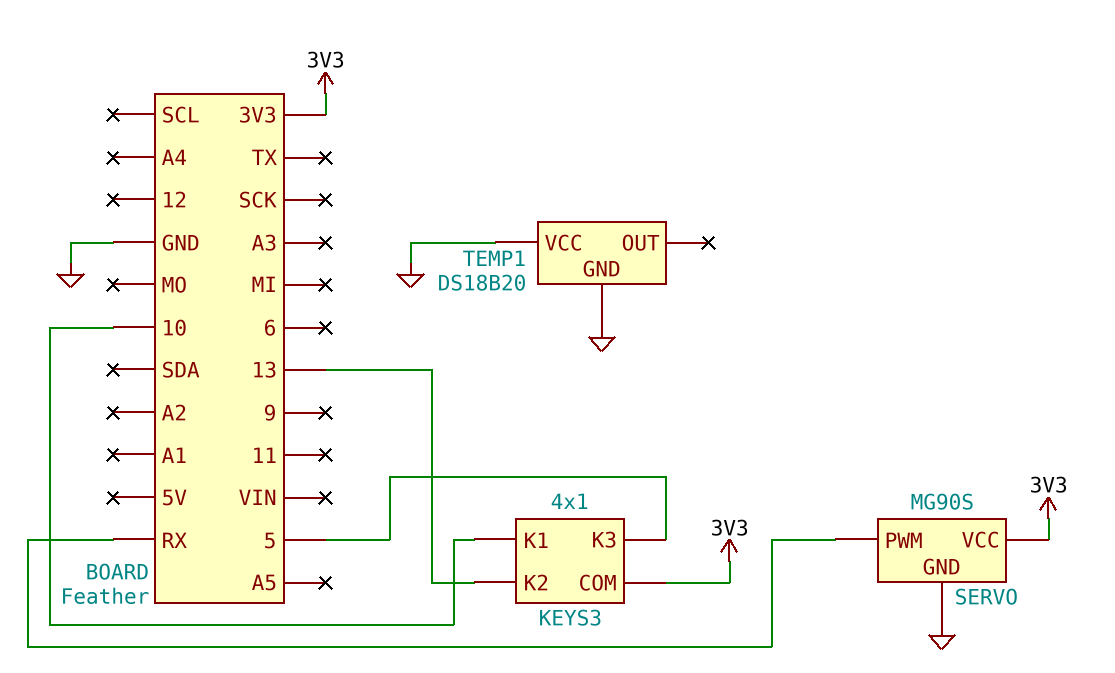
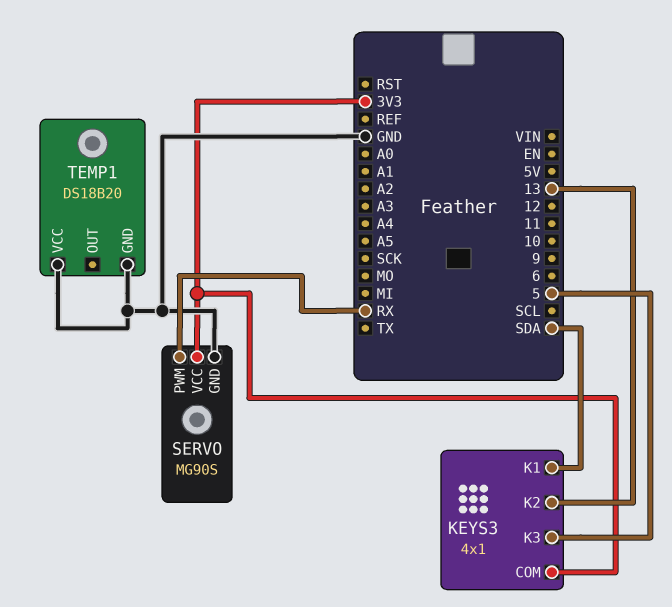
KEYS3 pin K1: 10 -> SDA

